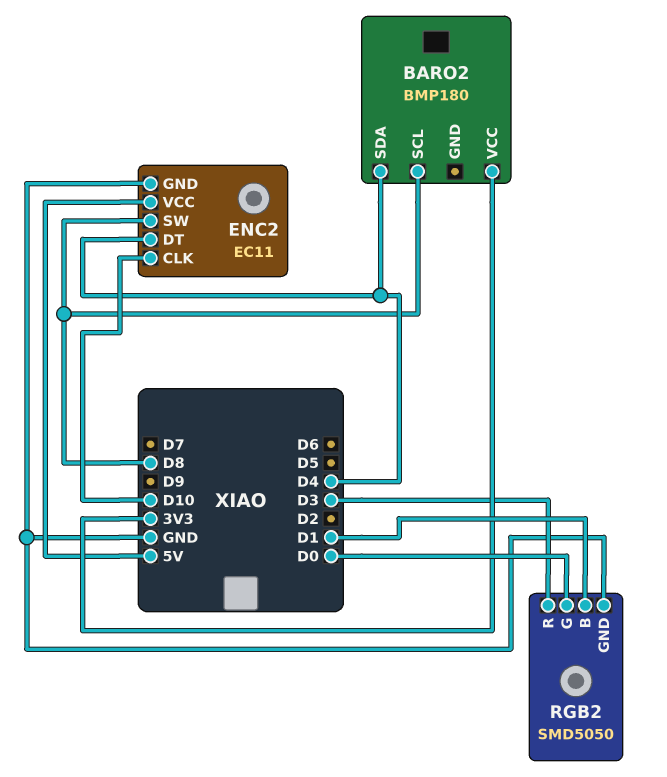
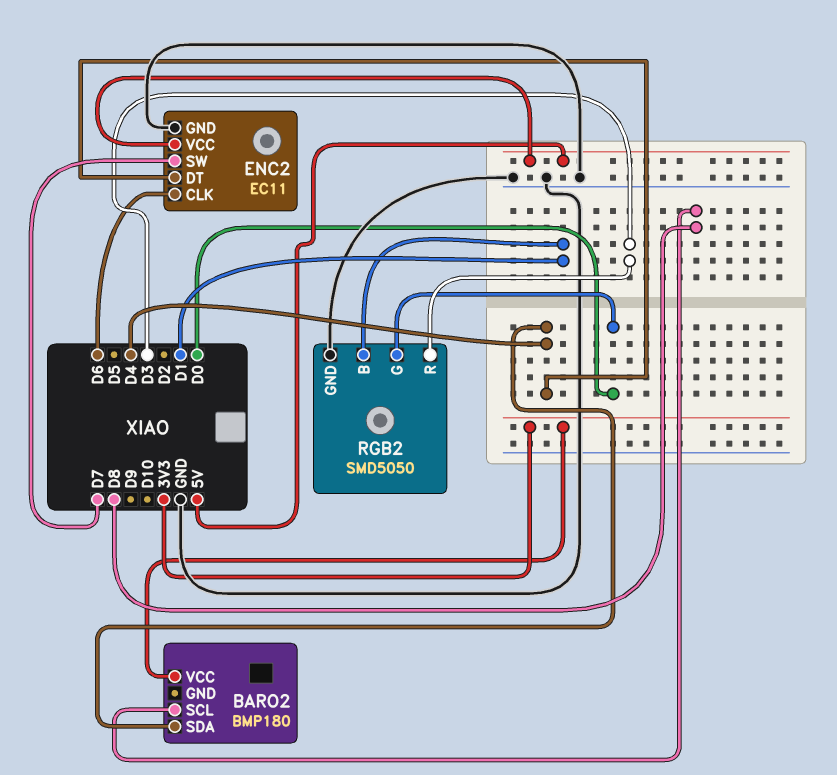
ENC2 pin CLK: D10 -> D6
ENC2 pin SW: D8 -> D7

